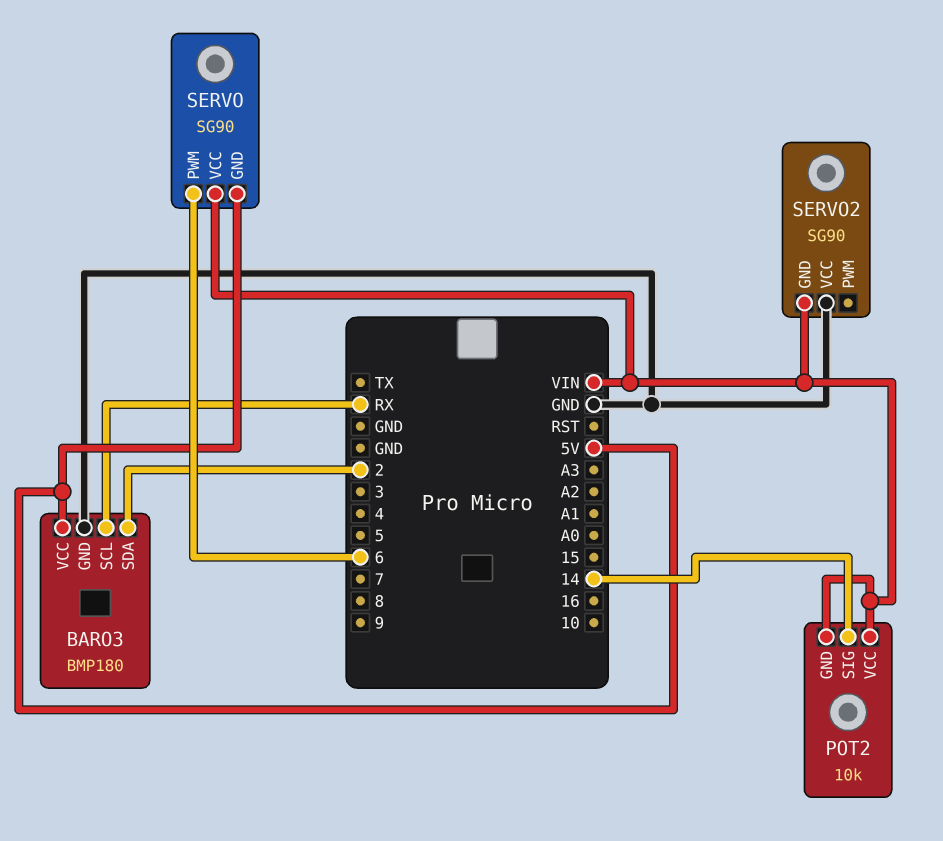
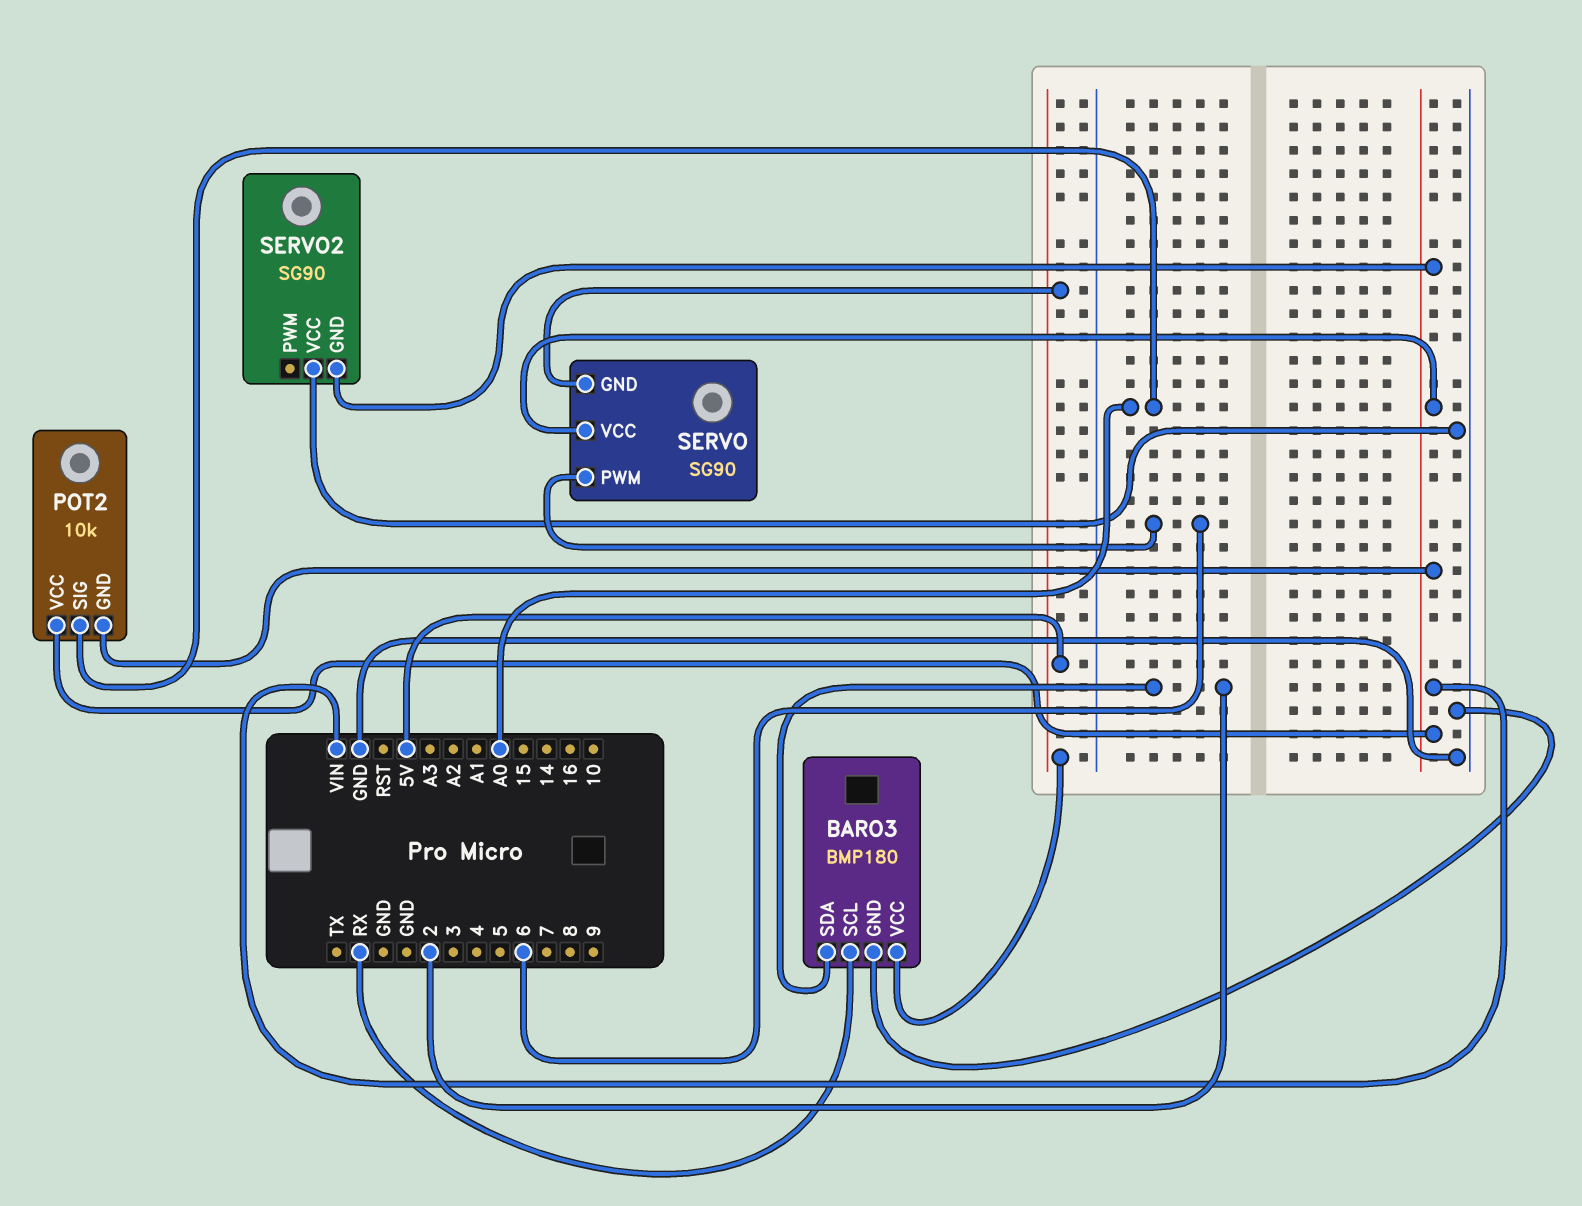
POT2 pin SIG: 14 -> A0

